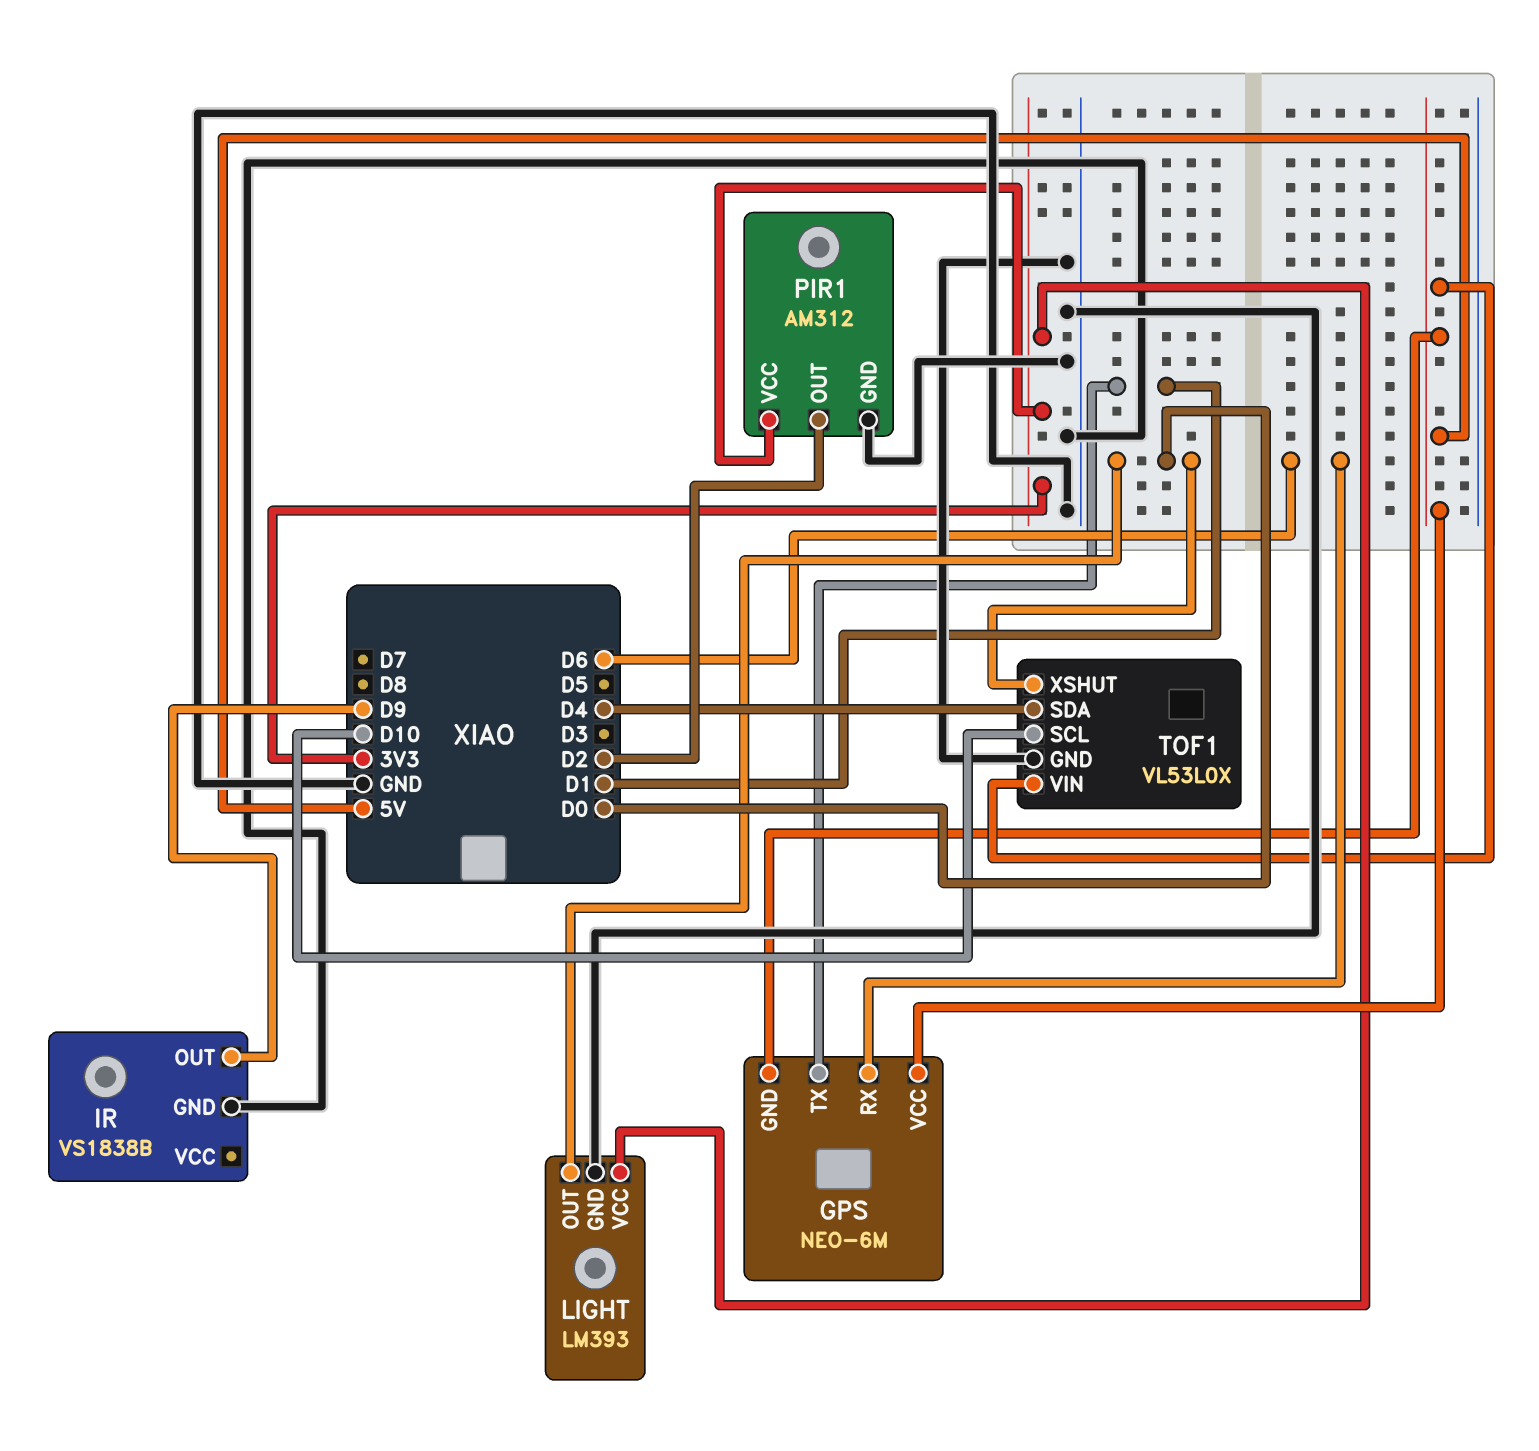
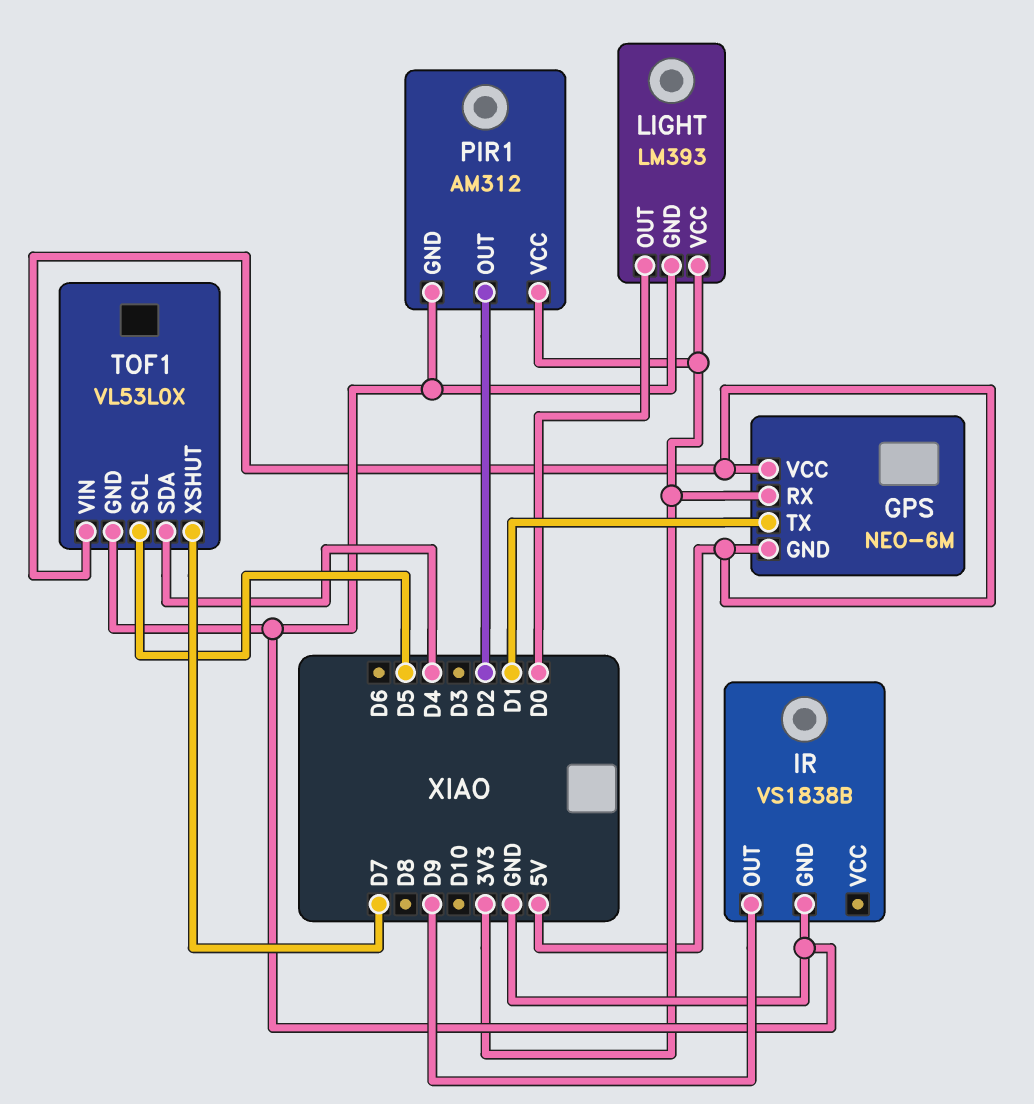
GPS pin RX: D6 -> 3V3
TOF1 pin SCL: D10 -> D5
TOF1 pin XSHUT: D0 -> D7

